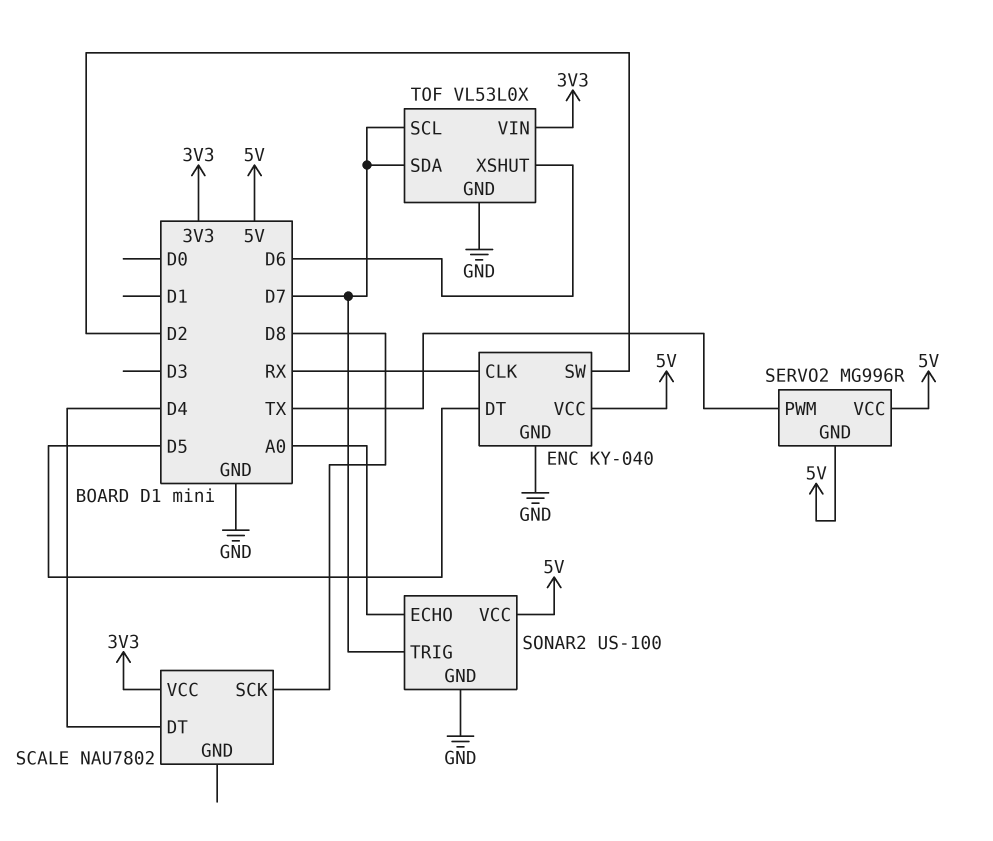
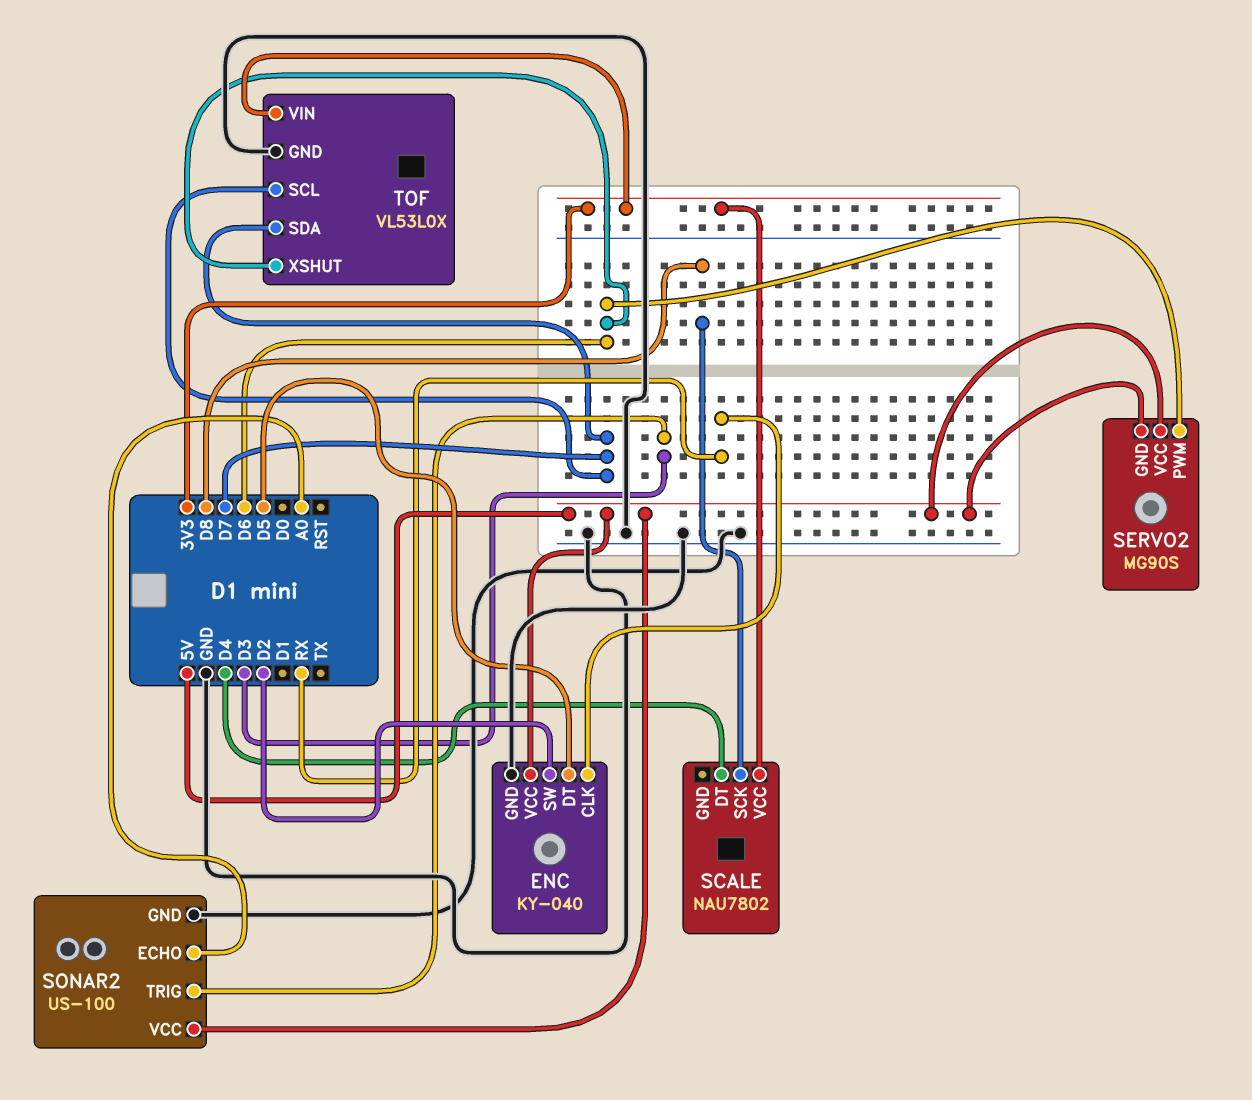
SERVO2: MG996R -> MG90S
SERVO2 pin PWM: TX -> D6
SONAR2 pin TRIG: D7 -> D3

